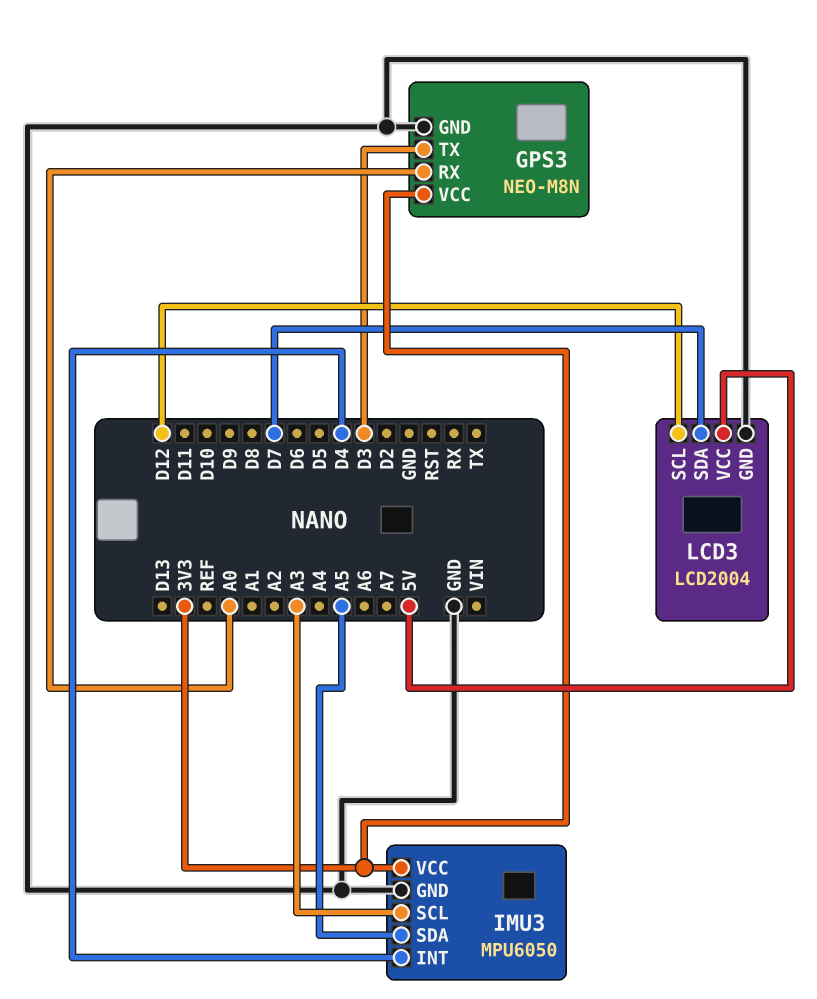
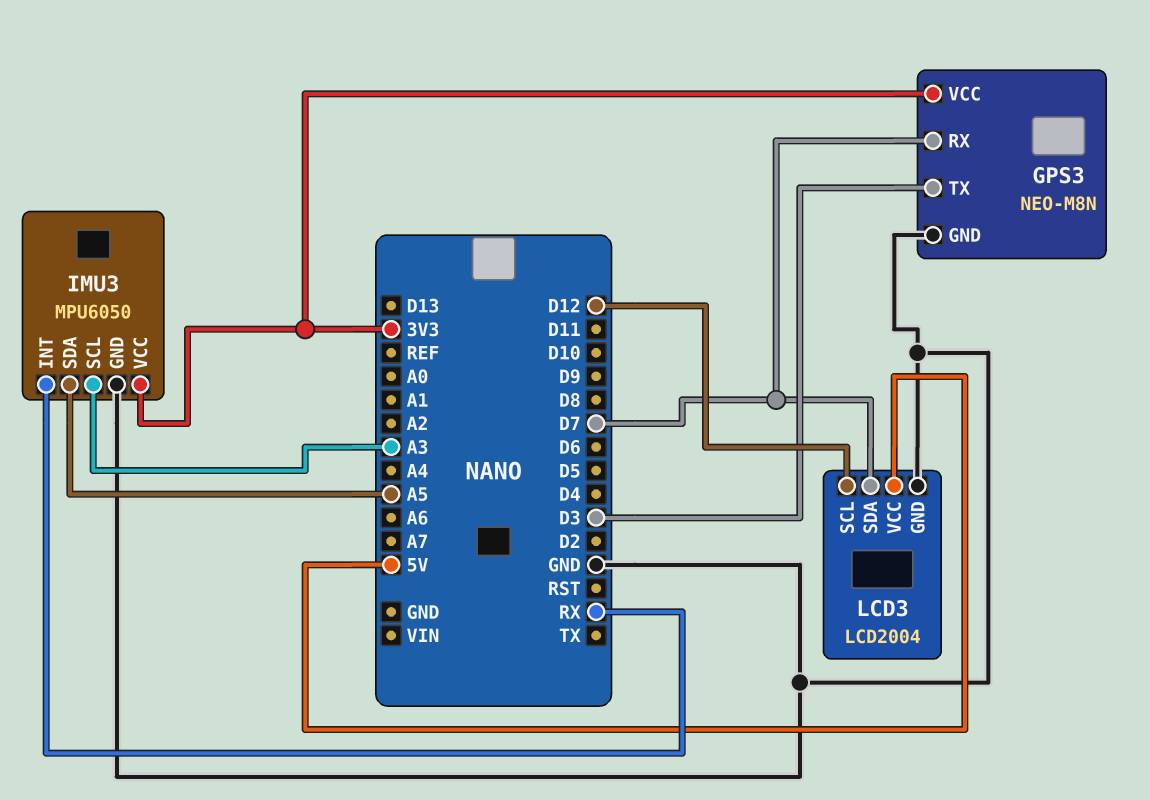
GPS3 pin RX: A0 -> D7
IMU3 pin INT: D4 -> RX

